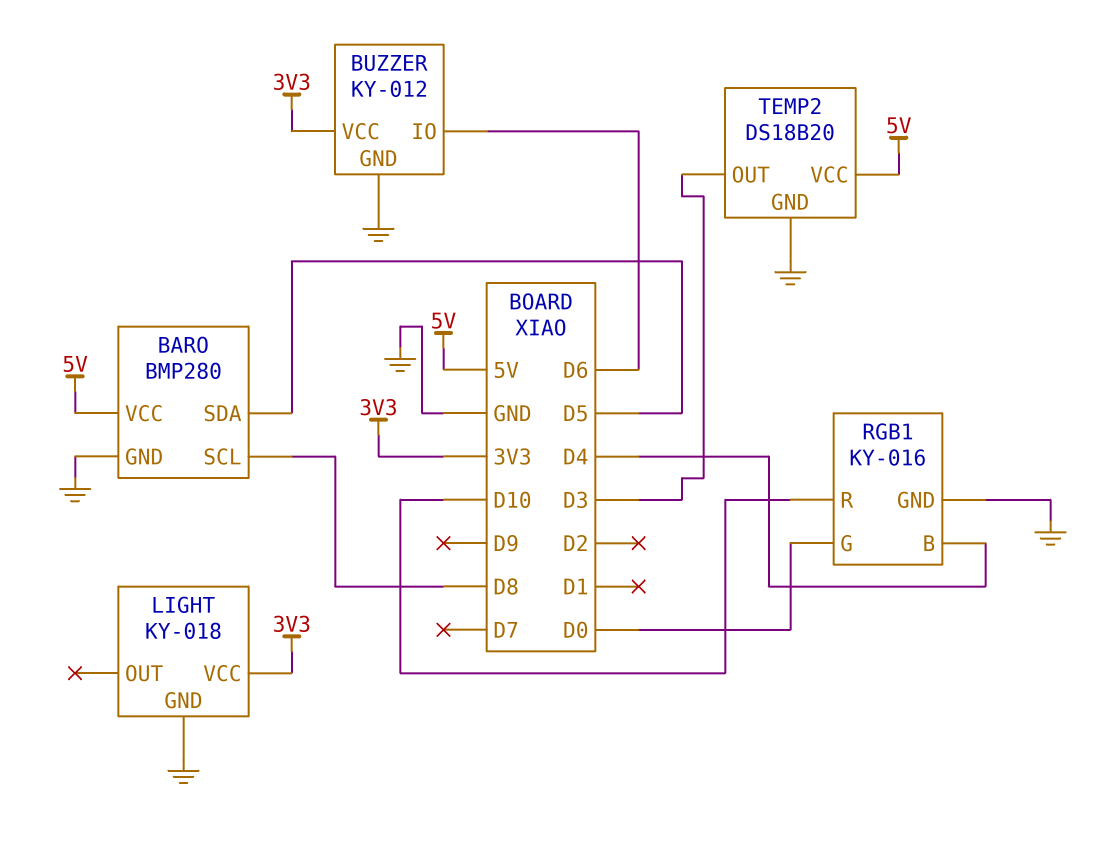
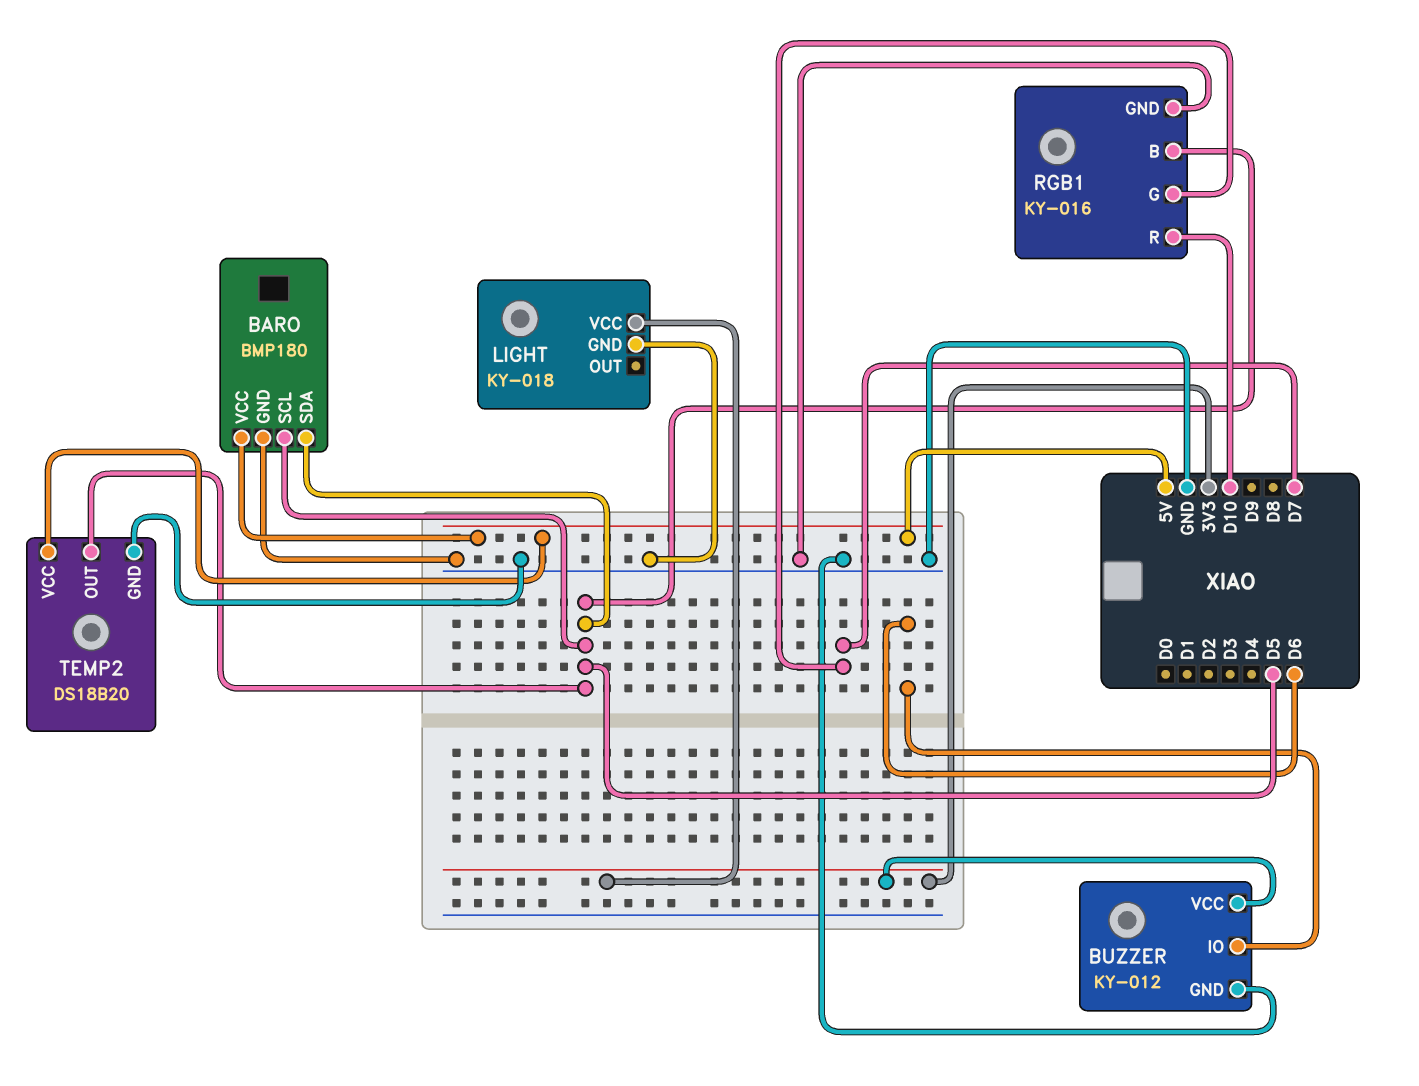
BARO: BMP280 -> BMP180
BARO pin SCL: D8 -> D5
RGB1 pin B: D4 -> D5
RGB1 pin G: D0 -> D7
TEMP2 pin OUT: D3 -> D5

